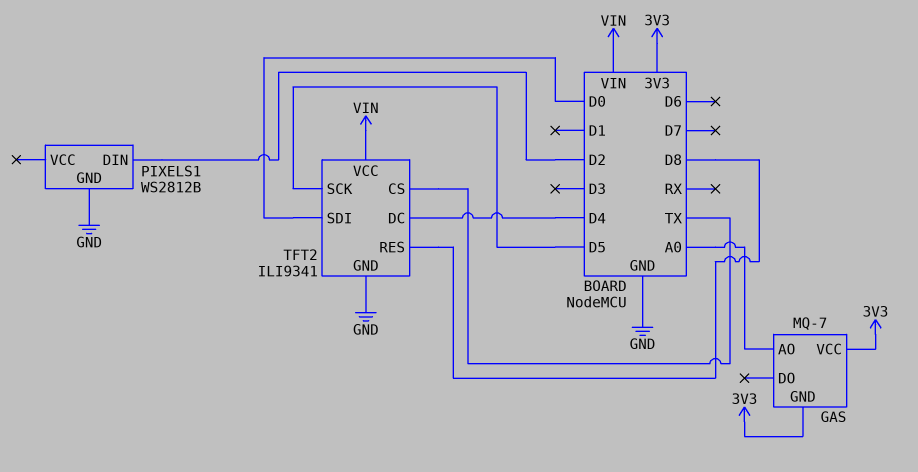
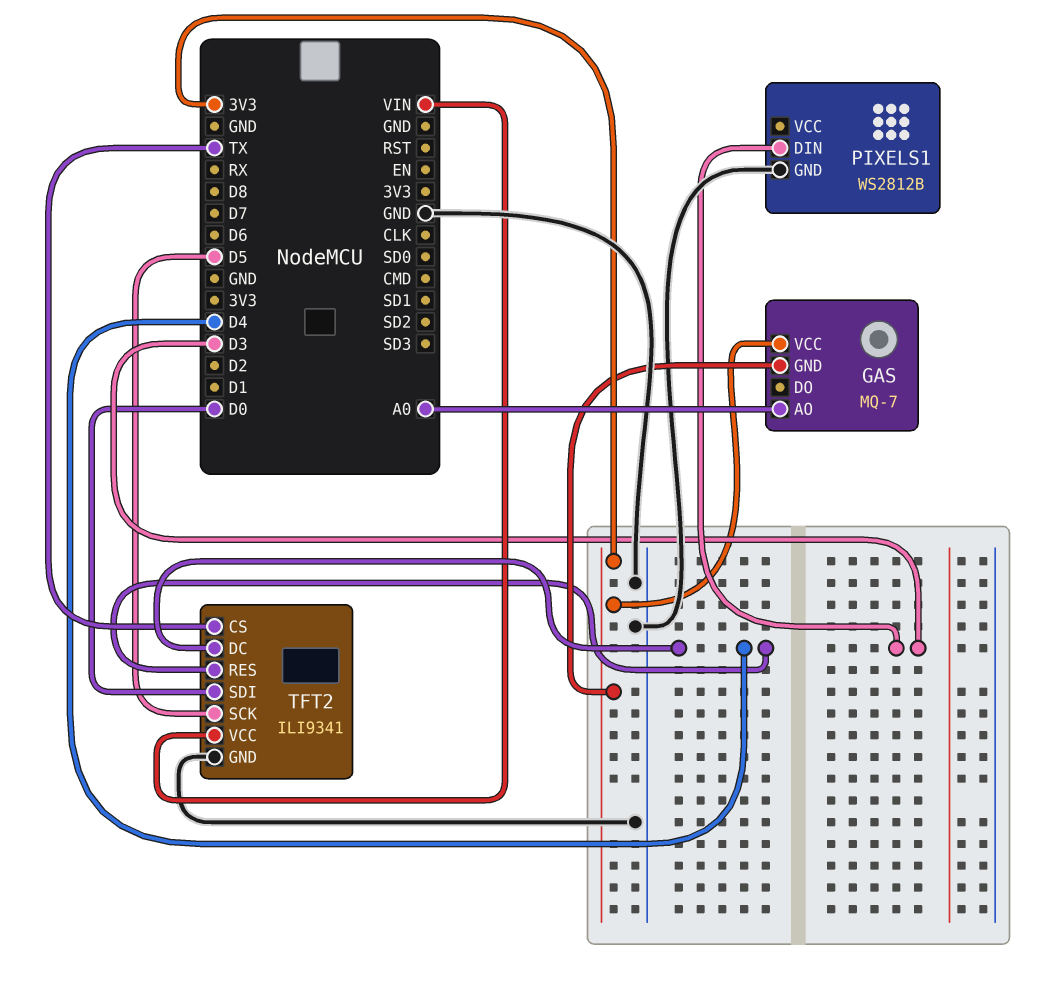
PIXELS1 pin DIN: D2 -> D3
TFT2 pin RES: D8 -> D4

